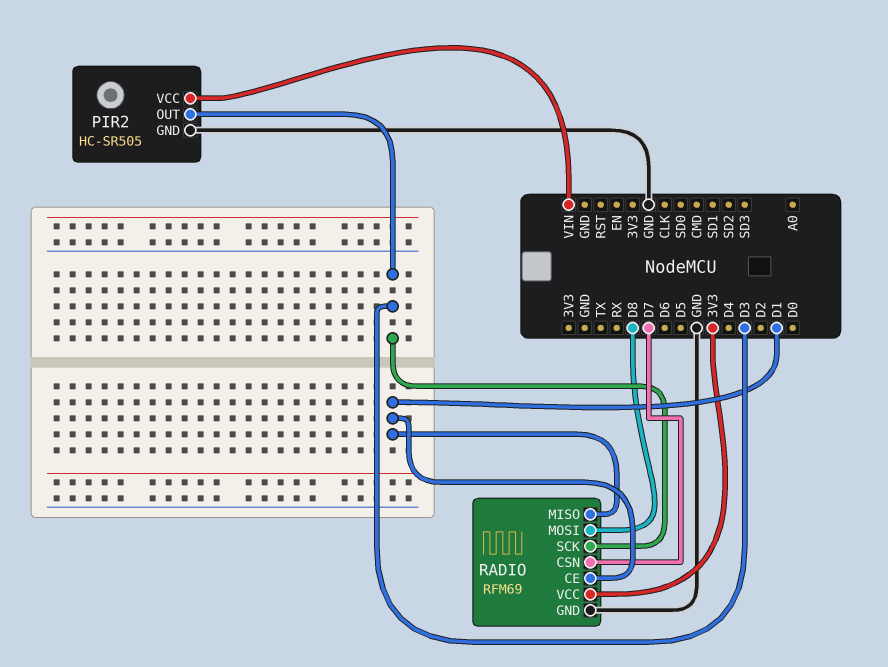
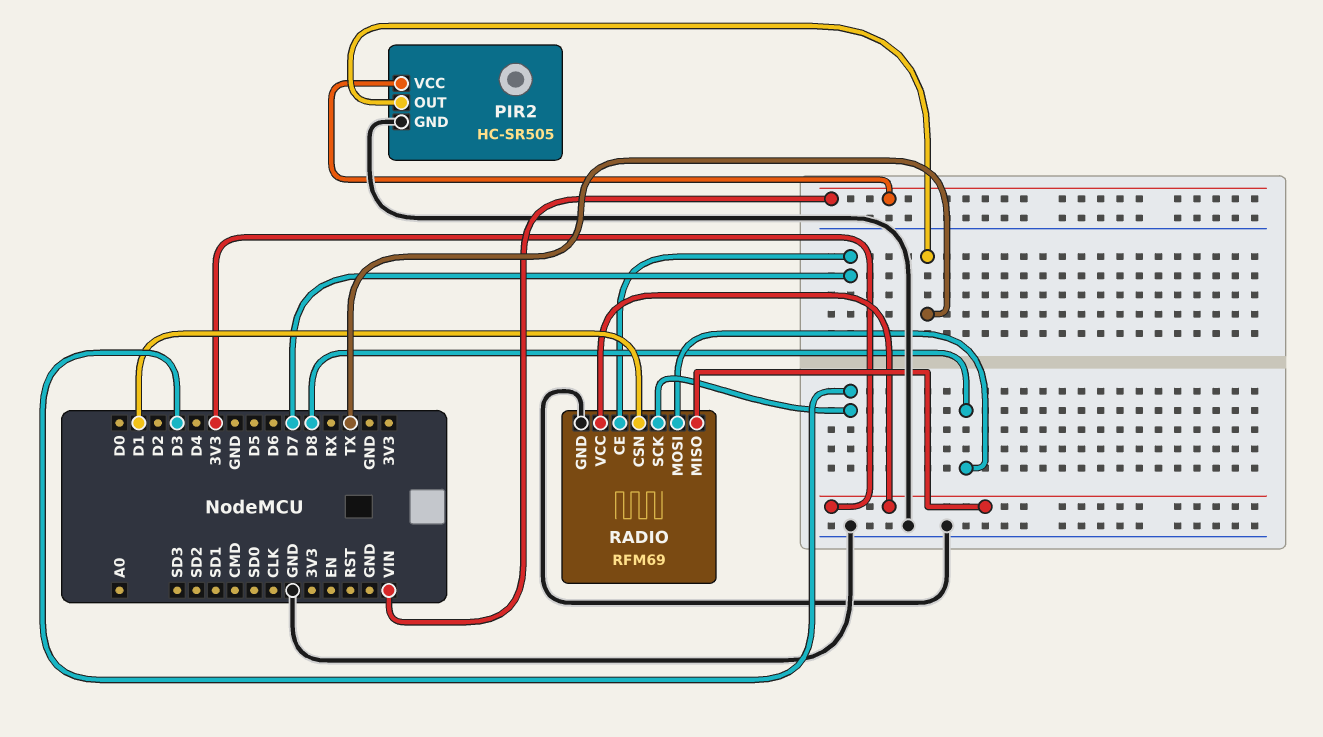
PIR2 pin OUT: D3 -> TX
RADIO pin CE: D1 -> D7
RADIO pin CSN: D7 -> D1
RADIO pin MISO: D1 -> 3V3

